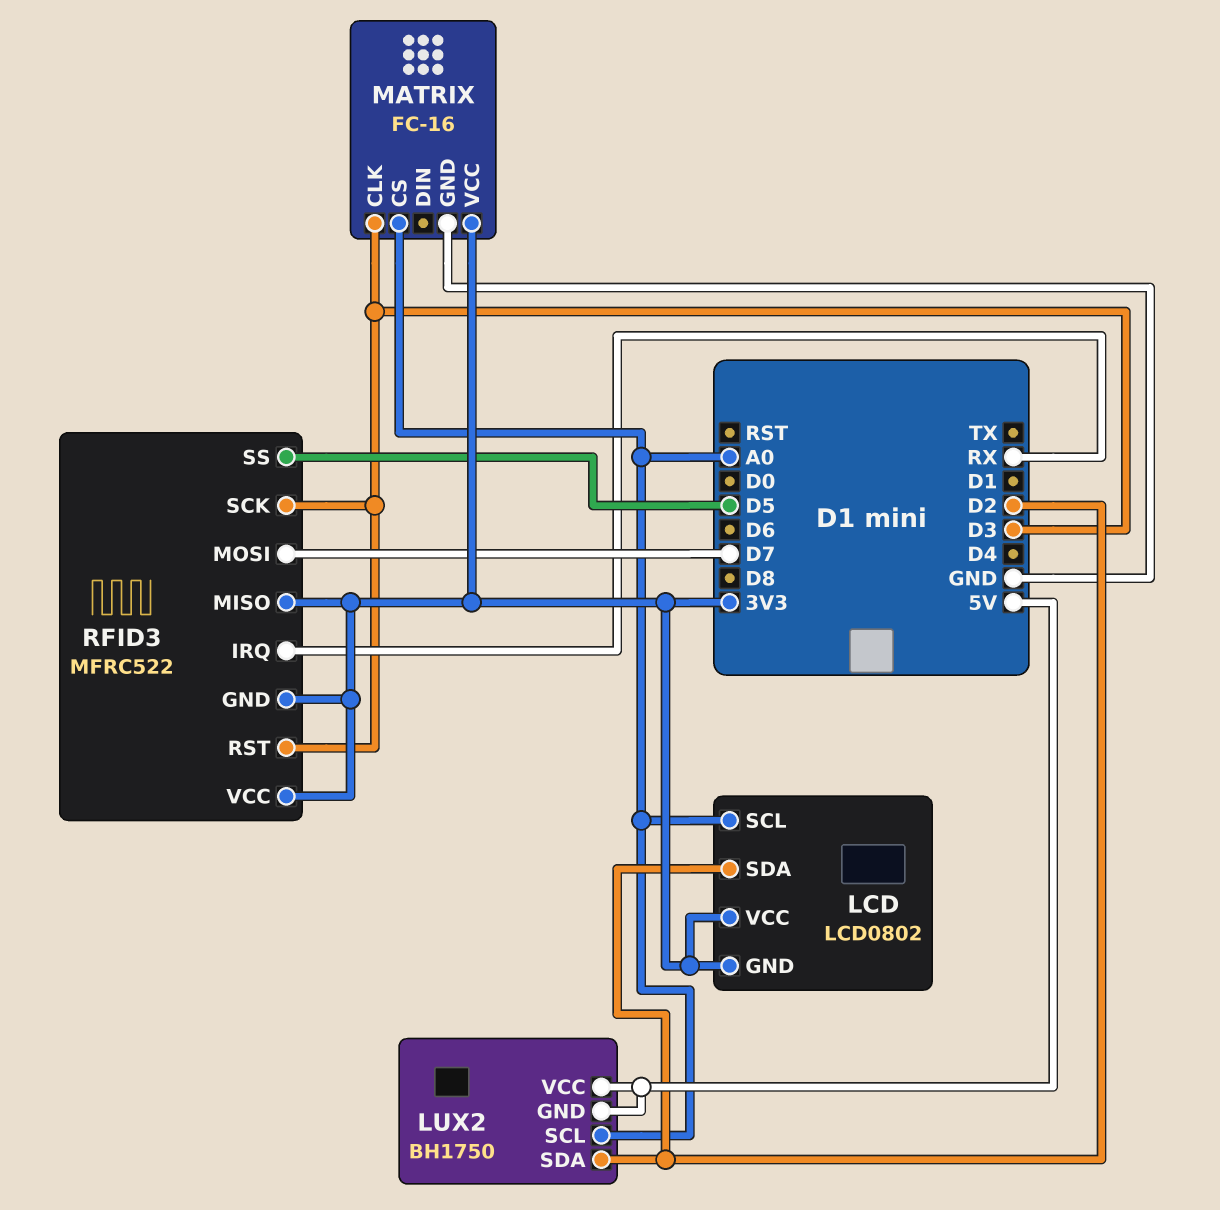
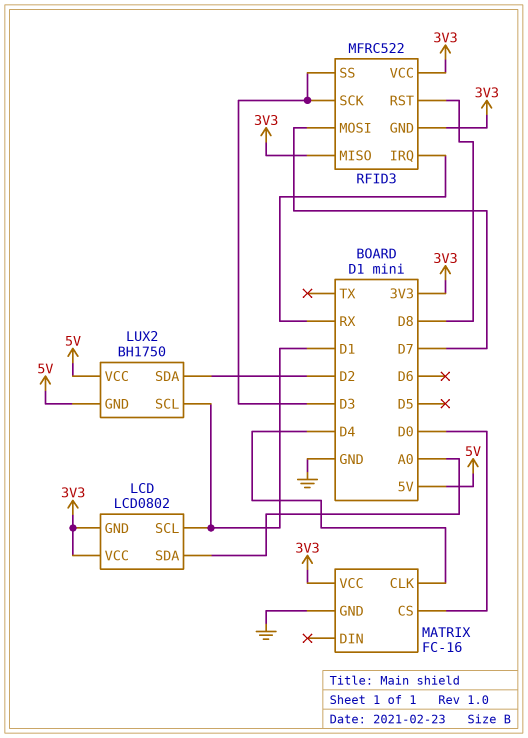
LCD pin SCL: A0 -> D1
LCD pin SDA: D2 -> A0
LUX2 pin SCL: A0 -> D1
MATRIX pin CLK: D3 -> D4
MATRIX pin CS: A0 -> D0
RFID3 pin RST: D3 -> D8
RFID3 pin SS: D5 -> D3

